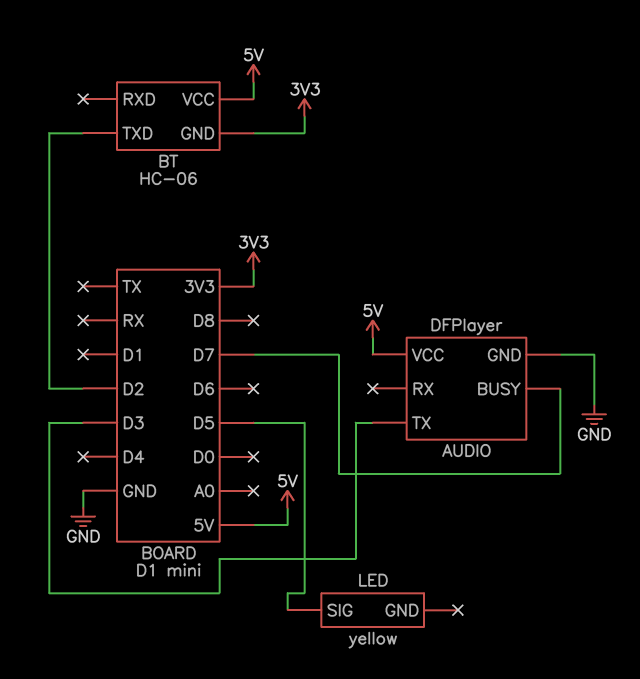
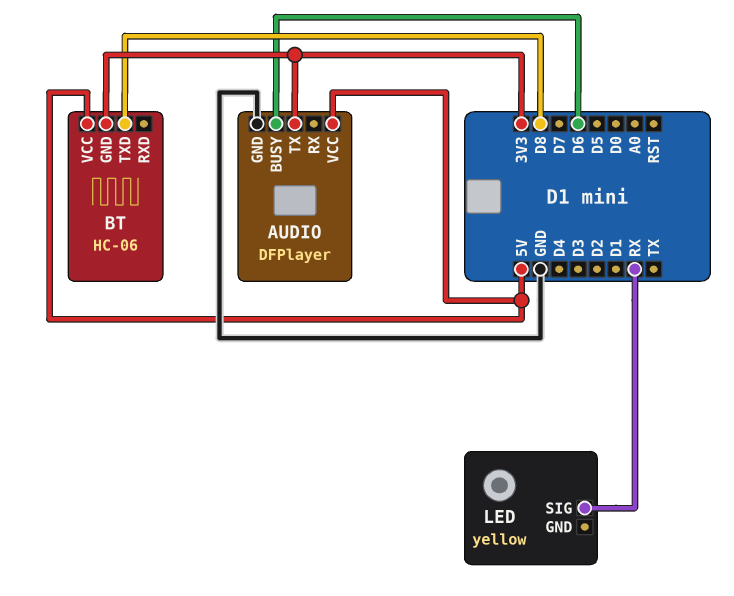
AUDIO pin BUSY: D7 -> D6
AUDIO pin TX: D3 -> 3V3
BT pin TXD: D2 -> D8
LED pin SIG: D5 -> RX

